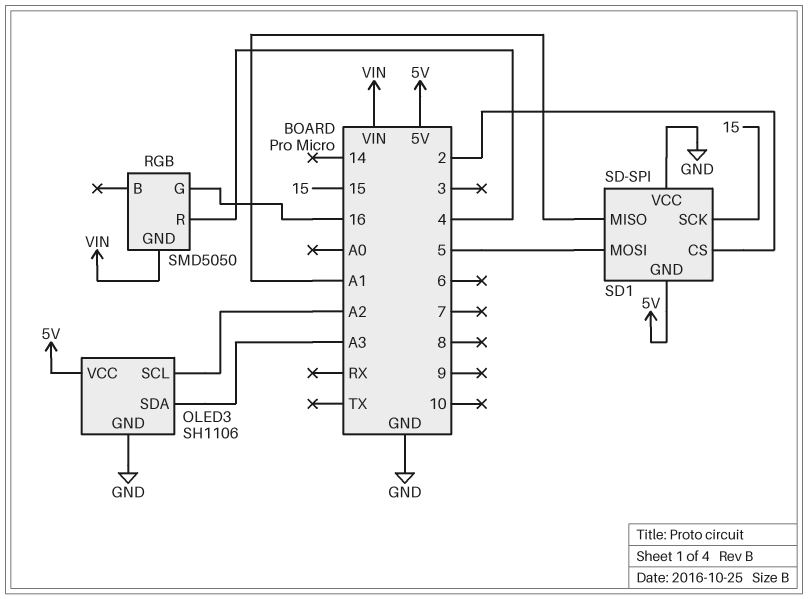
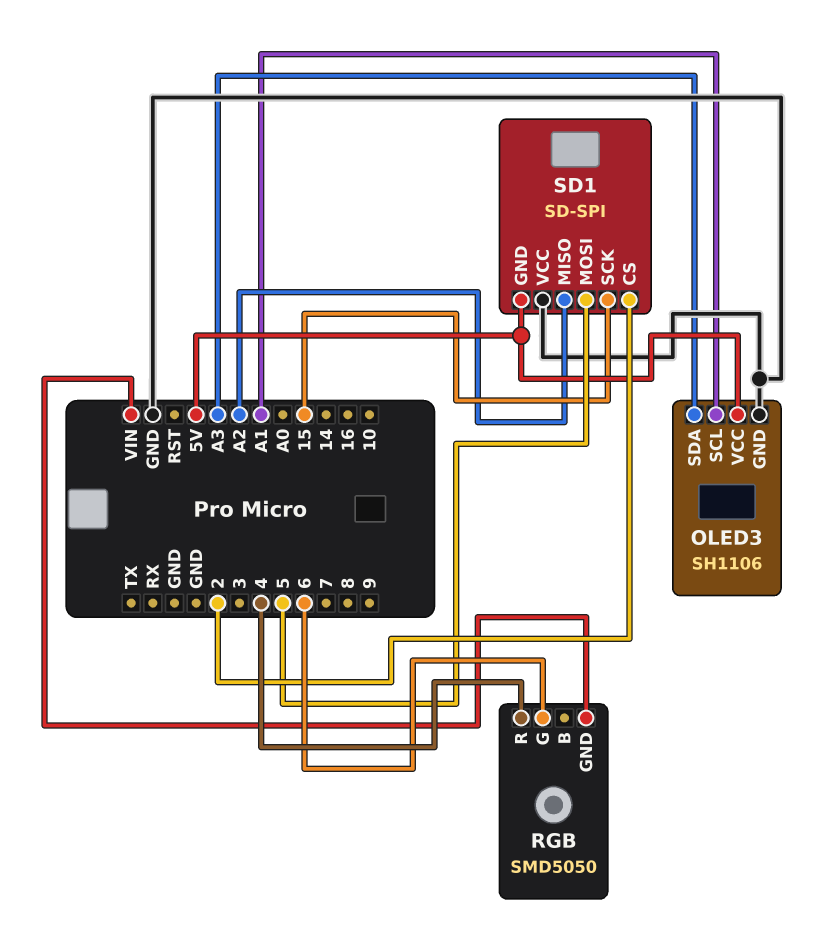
OLED3 pin SCL: A2 -> A1
RGB pin G: 16 -> 6
SD1 pin MISO: A1 -> A2

